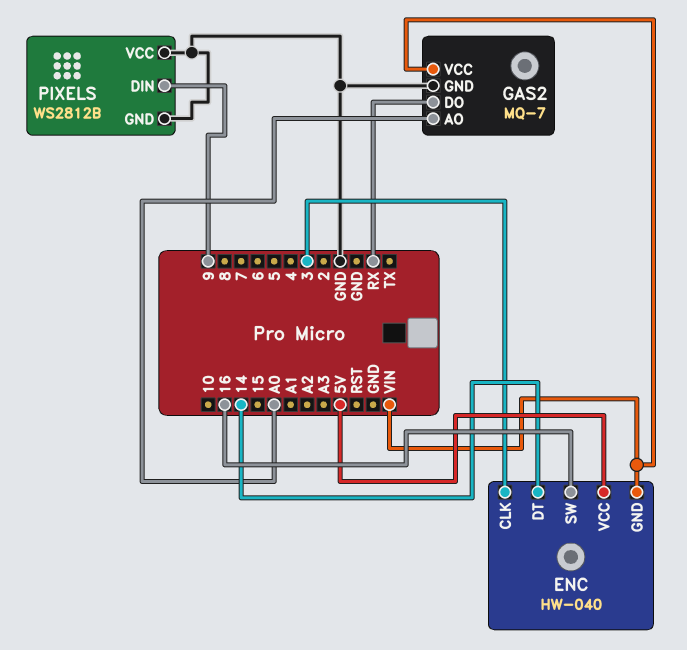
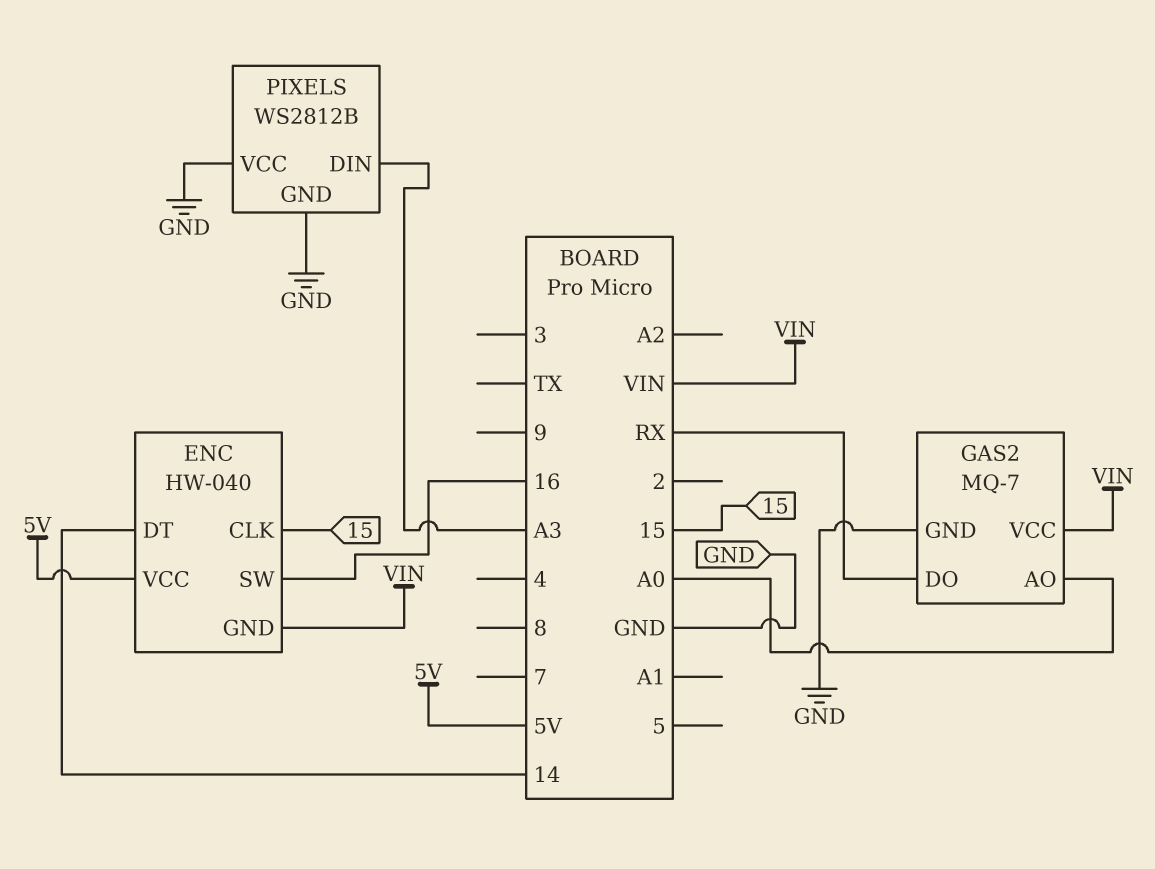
ENC pin CLK: 3 -> 15
PIXELS pin DIN: 9 -> A3

